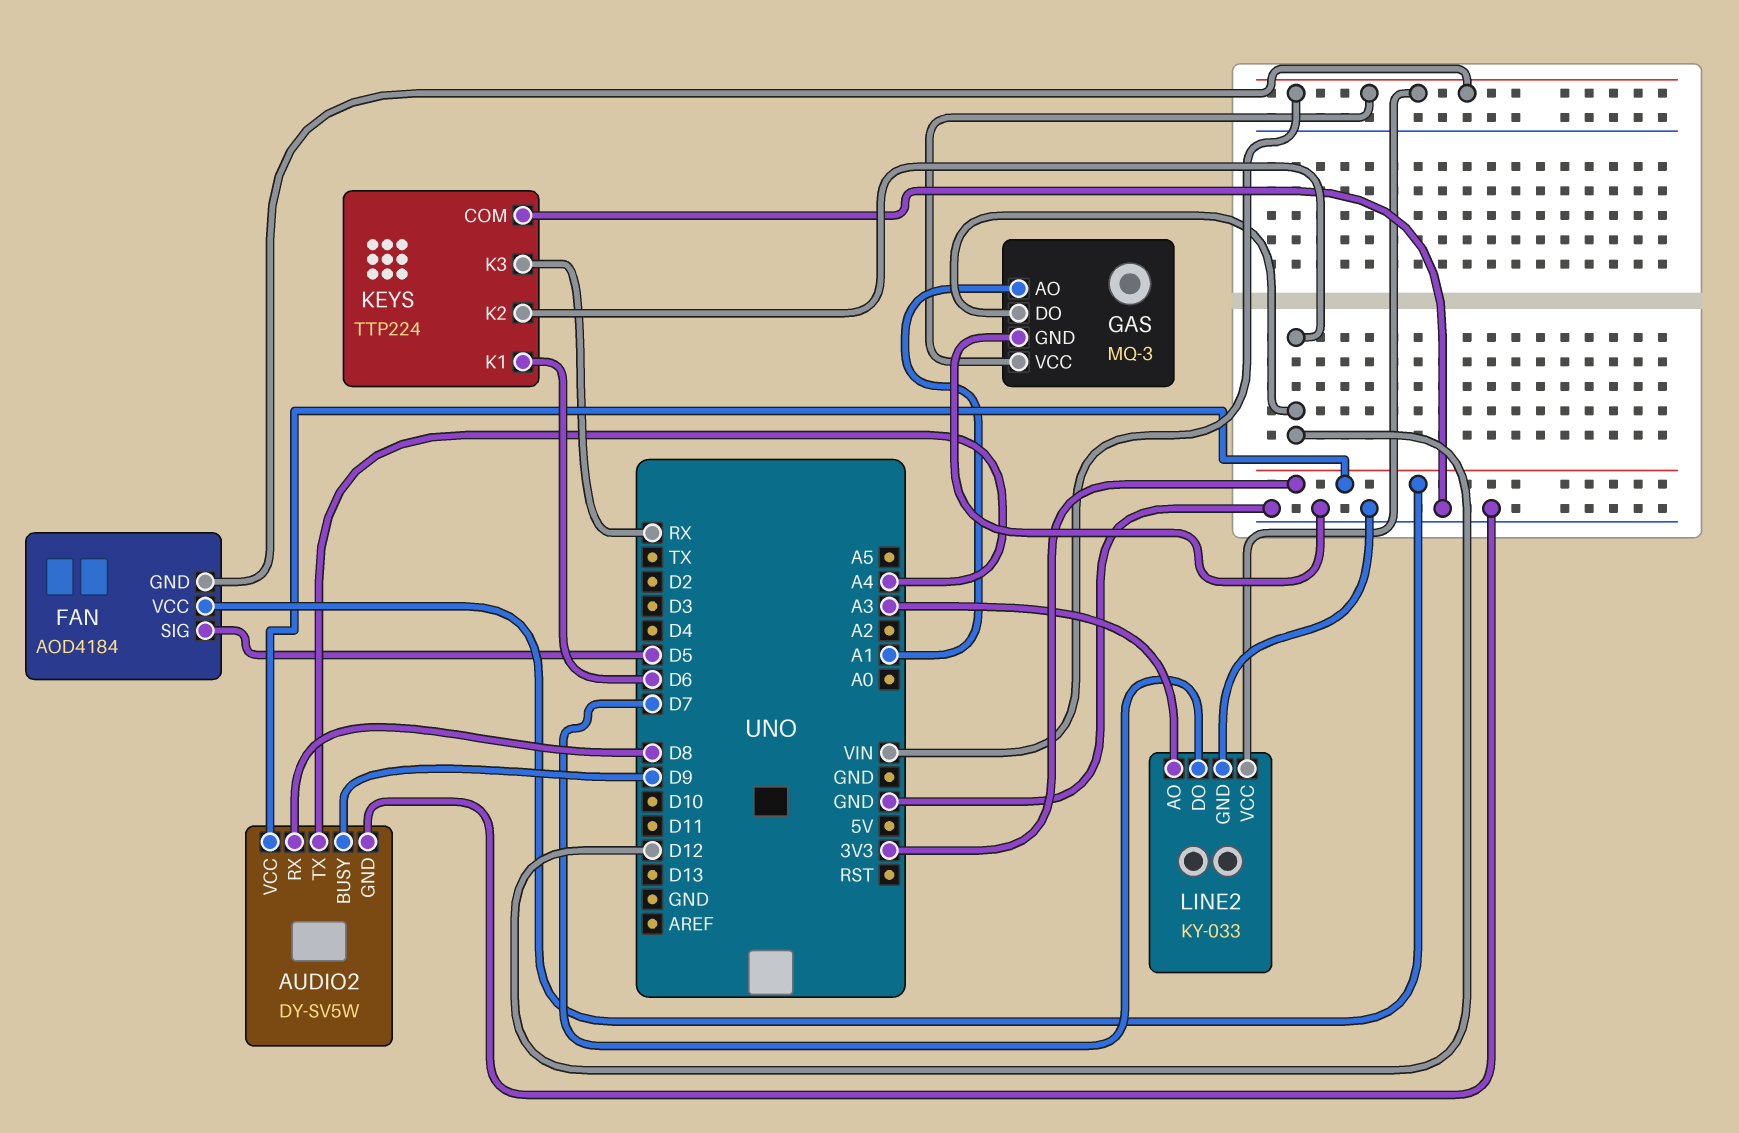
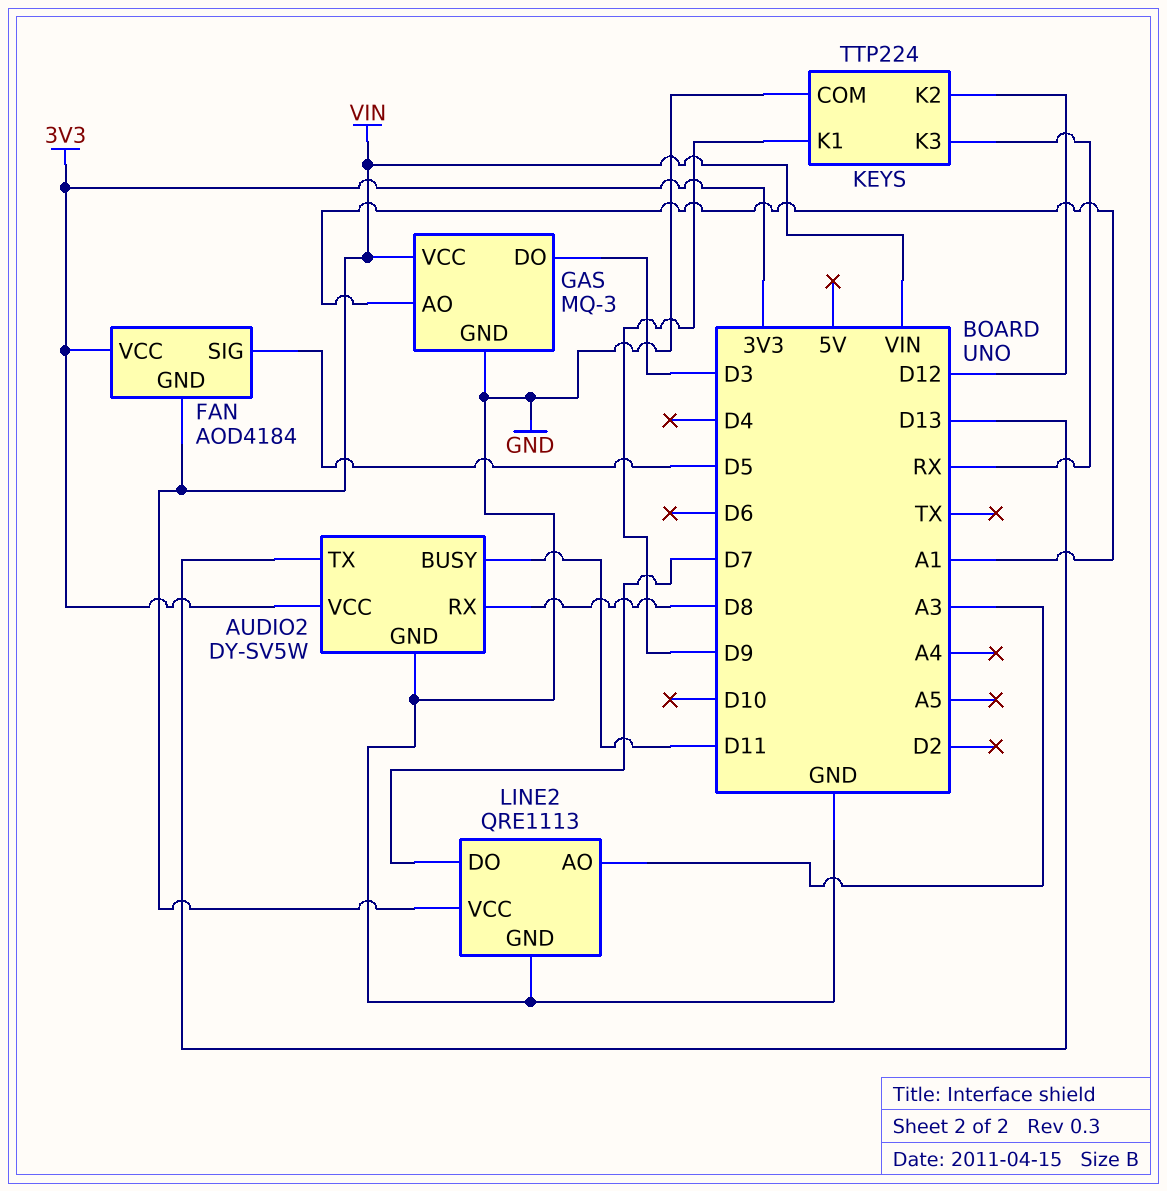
AUDIO2 pin BUSY: D9 -> D11
AUDIO2 pin TX: A4 -> D13
GAS pin DO: D12 -> D3
KEYS pin K1: D6 -> D9
LINE2: KY-033 -> QRE1113

